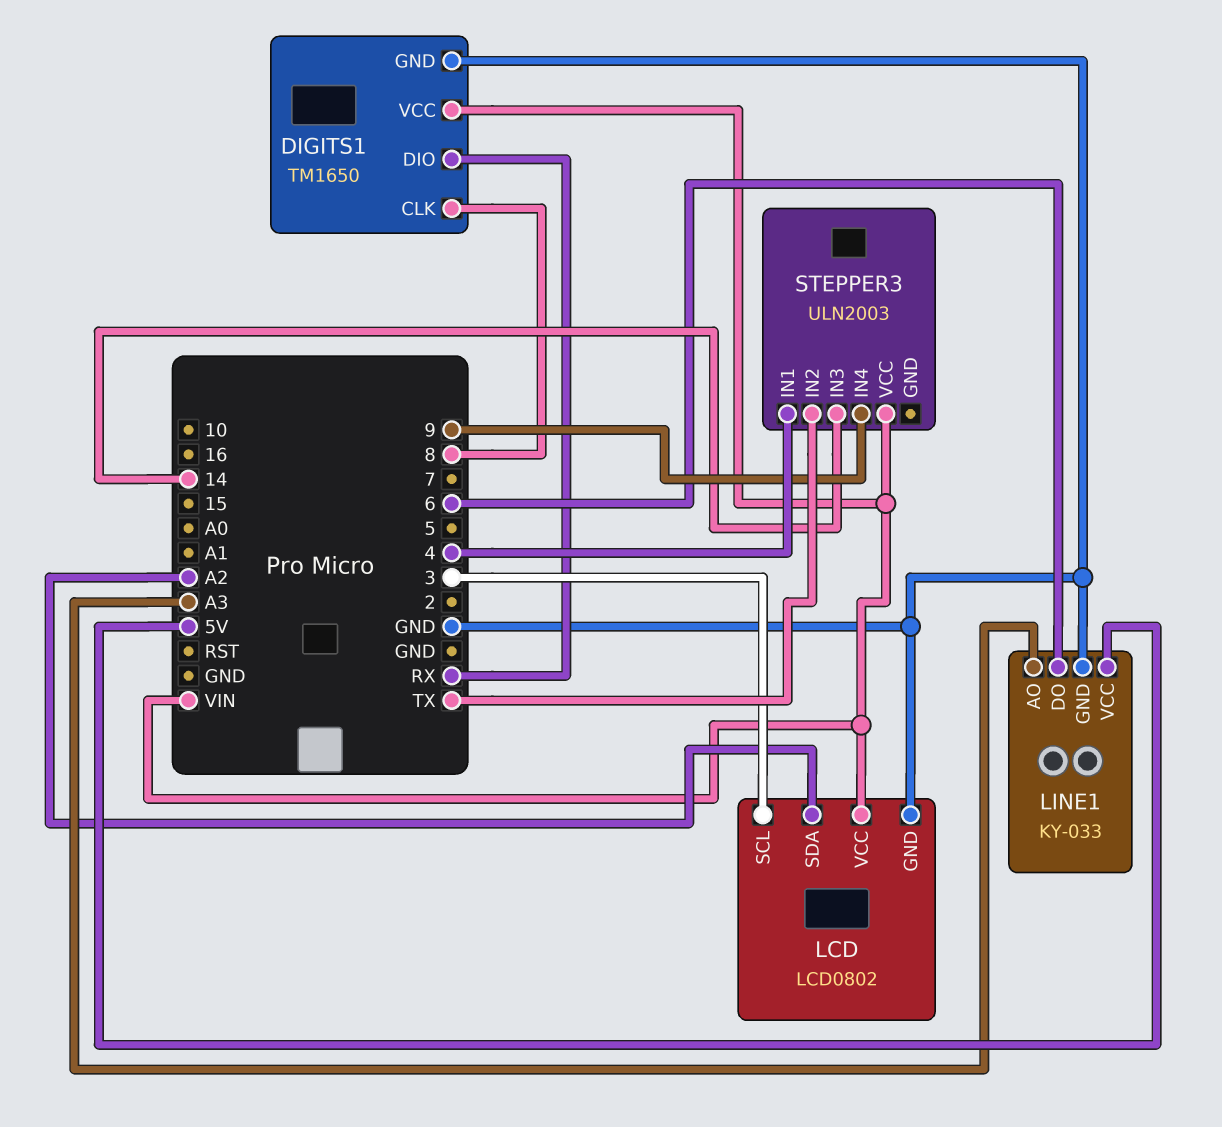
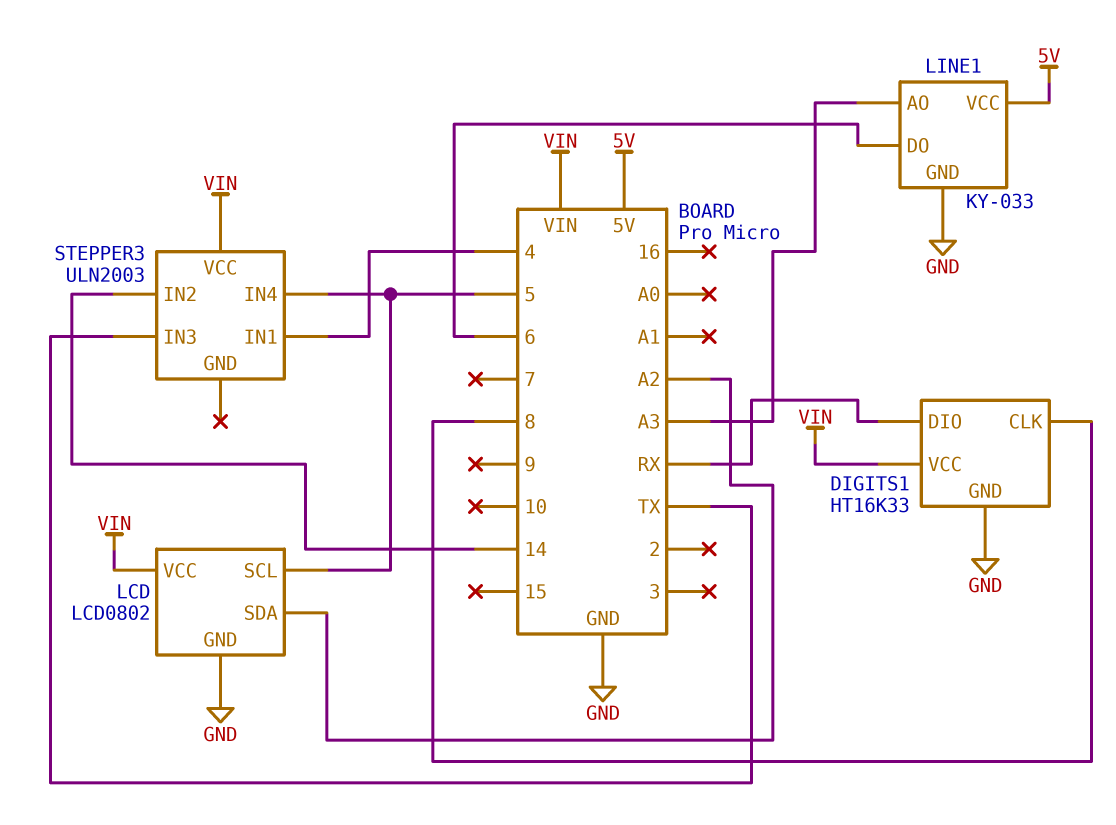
DIGITS1: TM1650 -> HT16K33
LCD pin SCL: 3 -> 5
STEPPER3 pin IN2: TX -> 14
STEPPER3 pin IN3: 14 -> TX
STEPPER3 pin IN4: 9 -> 5

